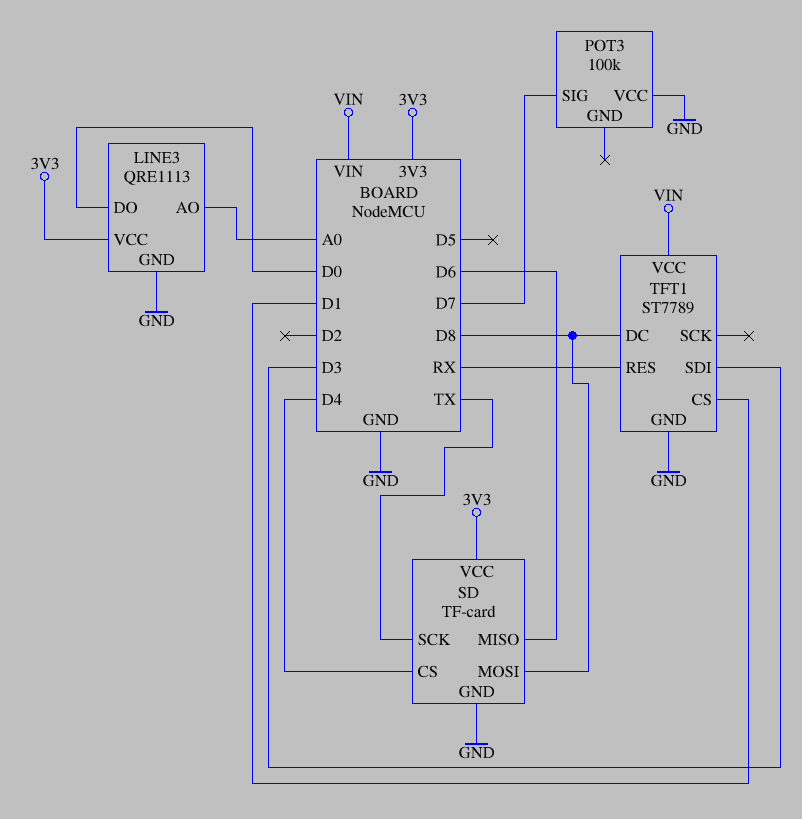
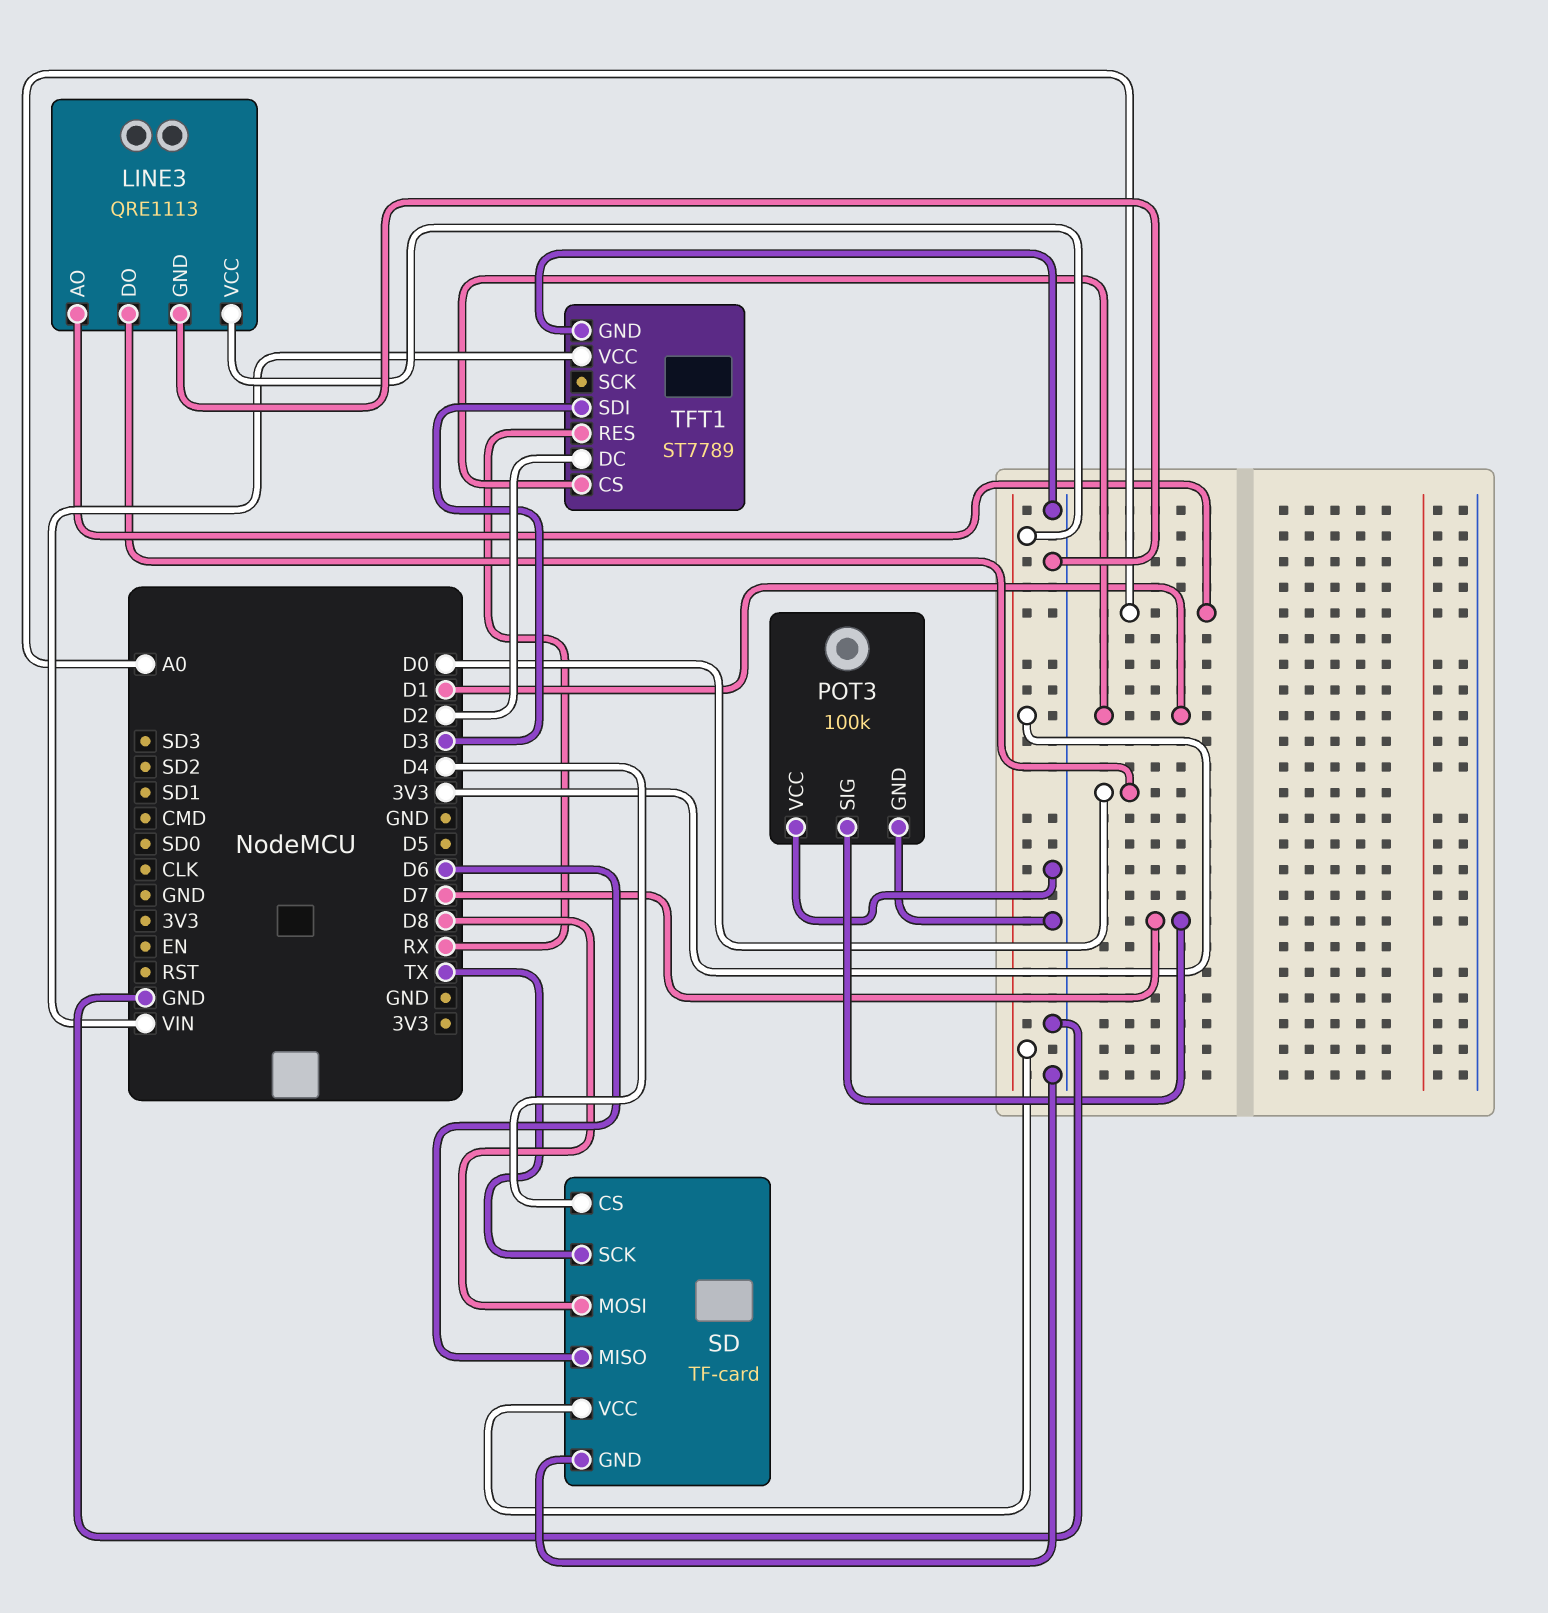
POT3 pin GND: none -> GND
TFT1 pin DC: D8 -> D2

